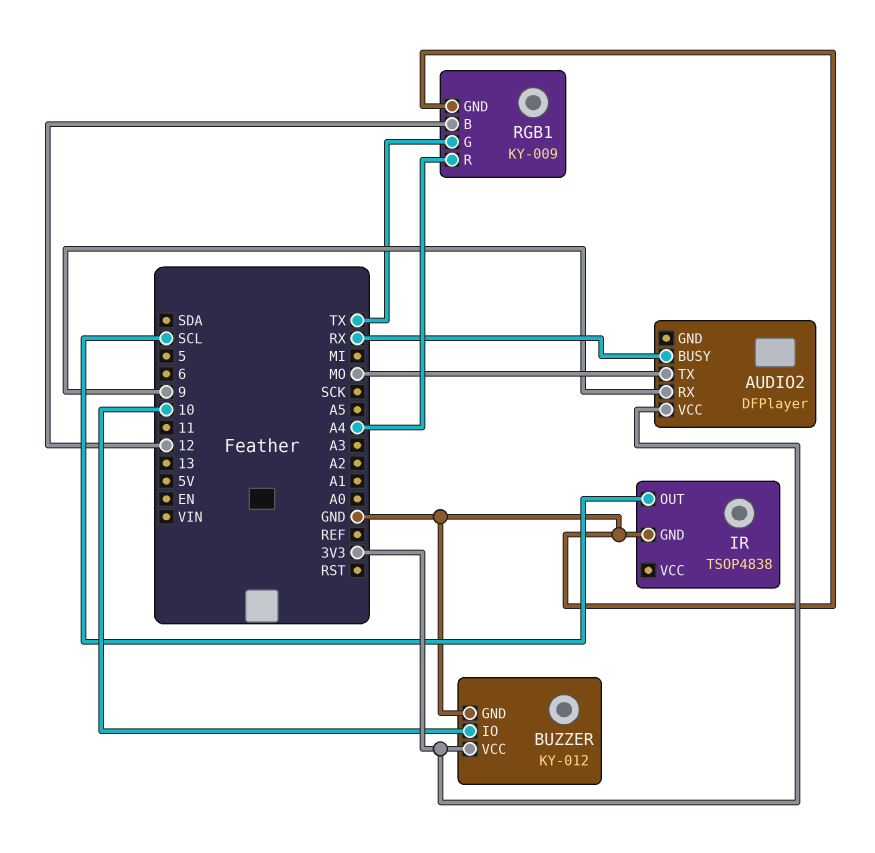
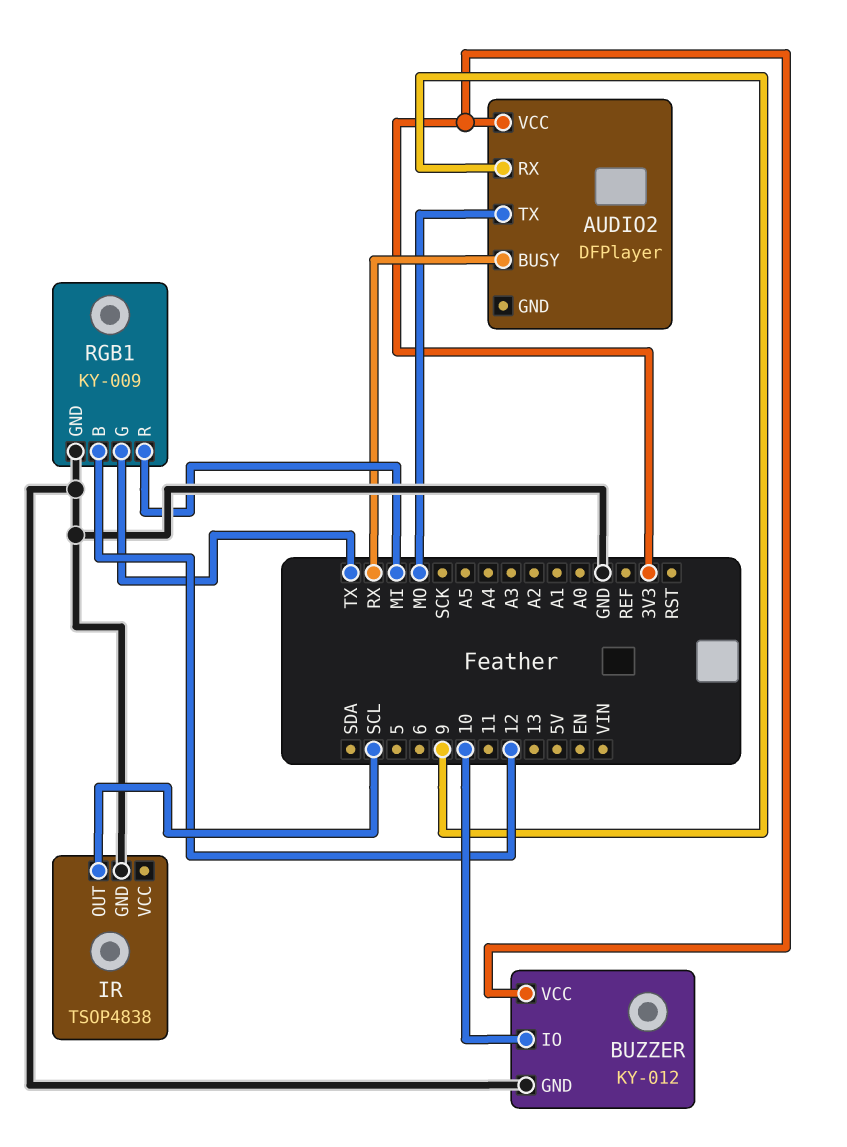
RGB1 pin R: A4 -> MI

